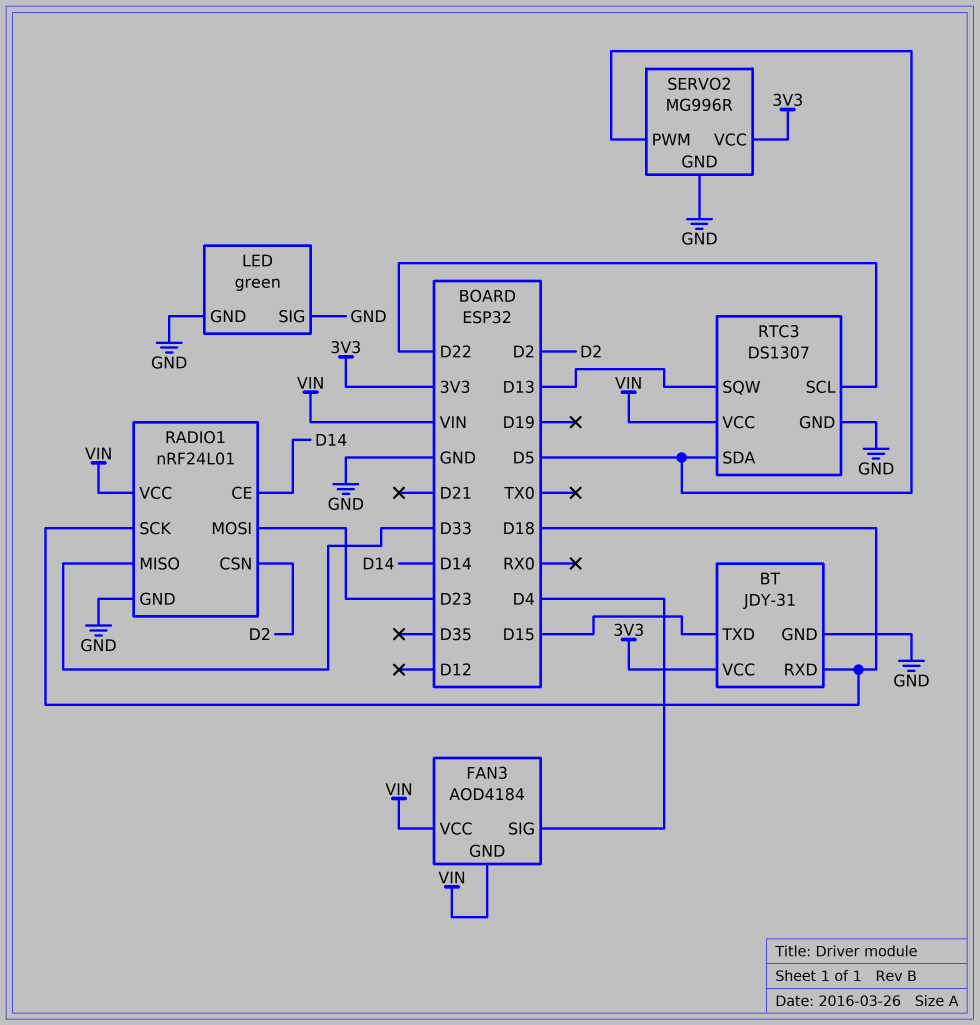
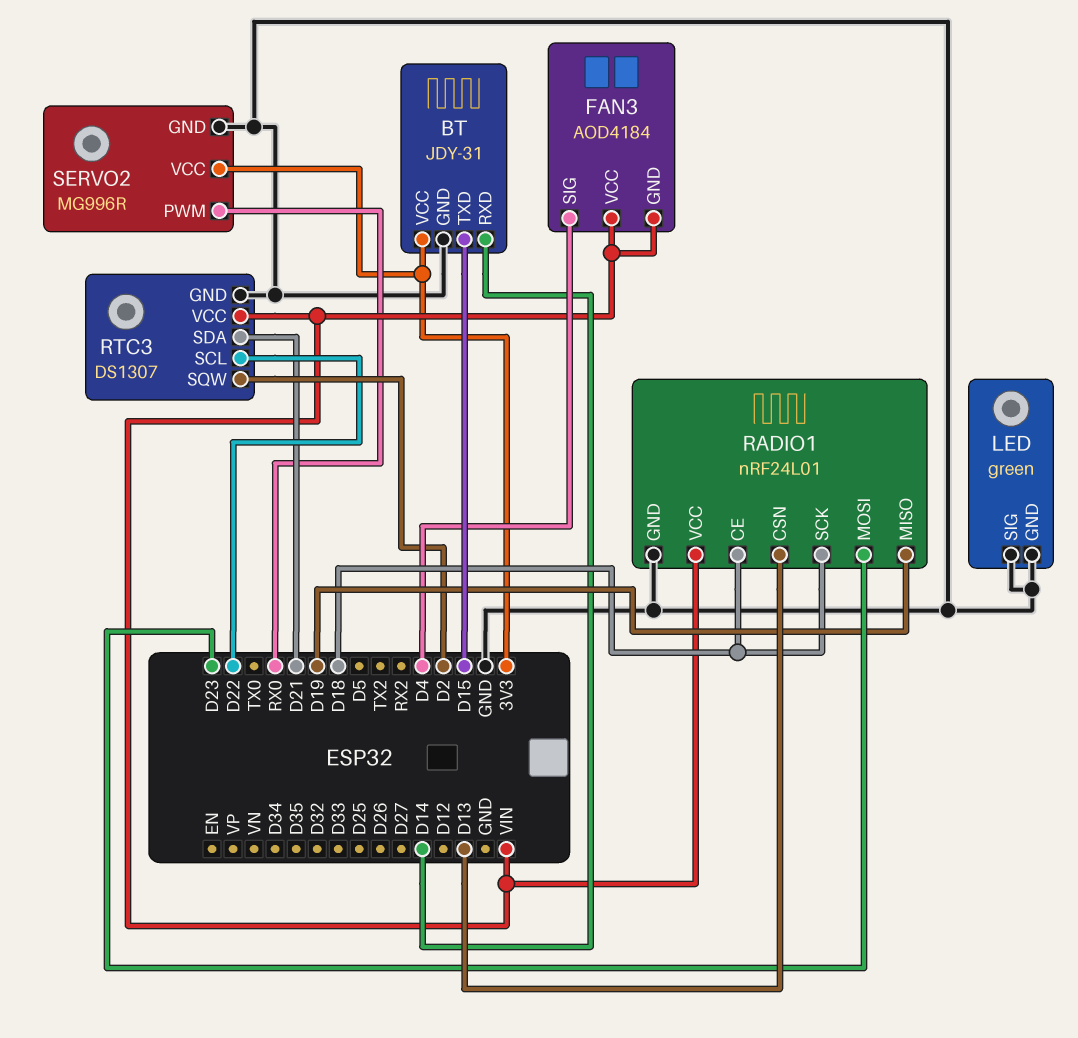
BT pin RXD: D18 -> D14
RADIO1 pin CE: D14 -> D18
RADIO1 pin CSN: D2 -> D13
RADIO1 pin MISO: D33 -> D19
RTC3 pin SDA: D5 -> D21
RTC3 pin SQW: D13 -> D2
SERVO2 pin PWM: D5 -> RX0

